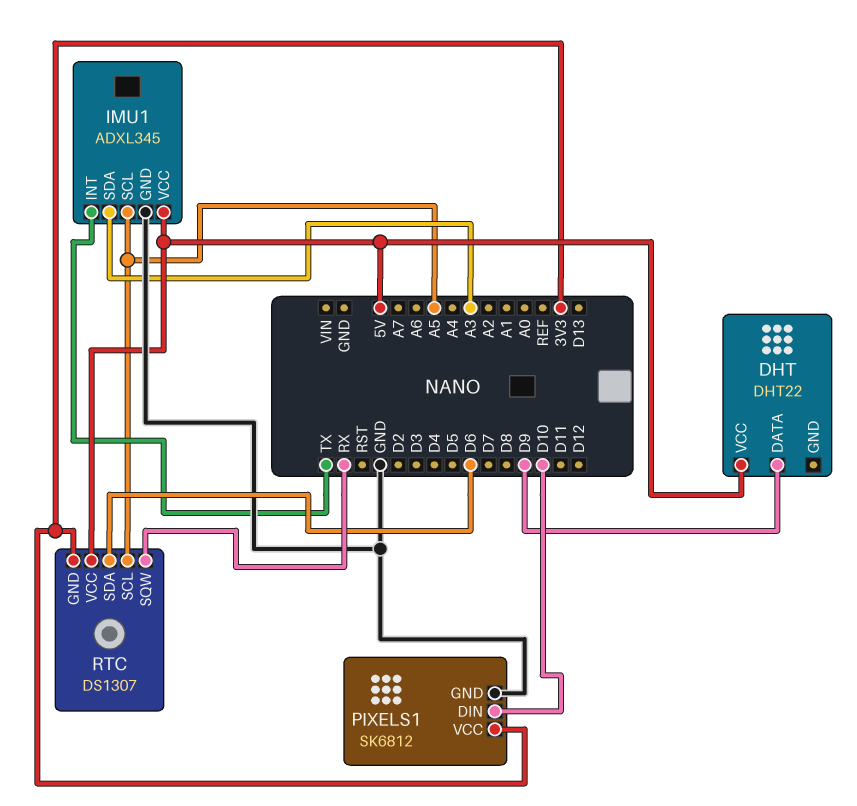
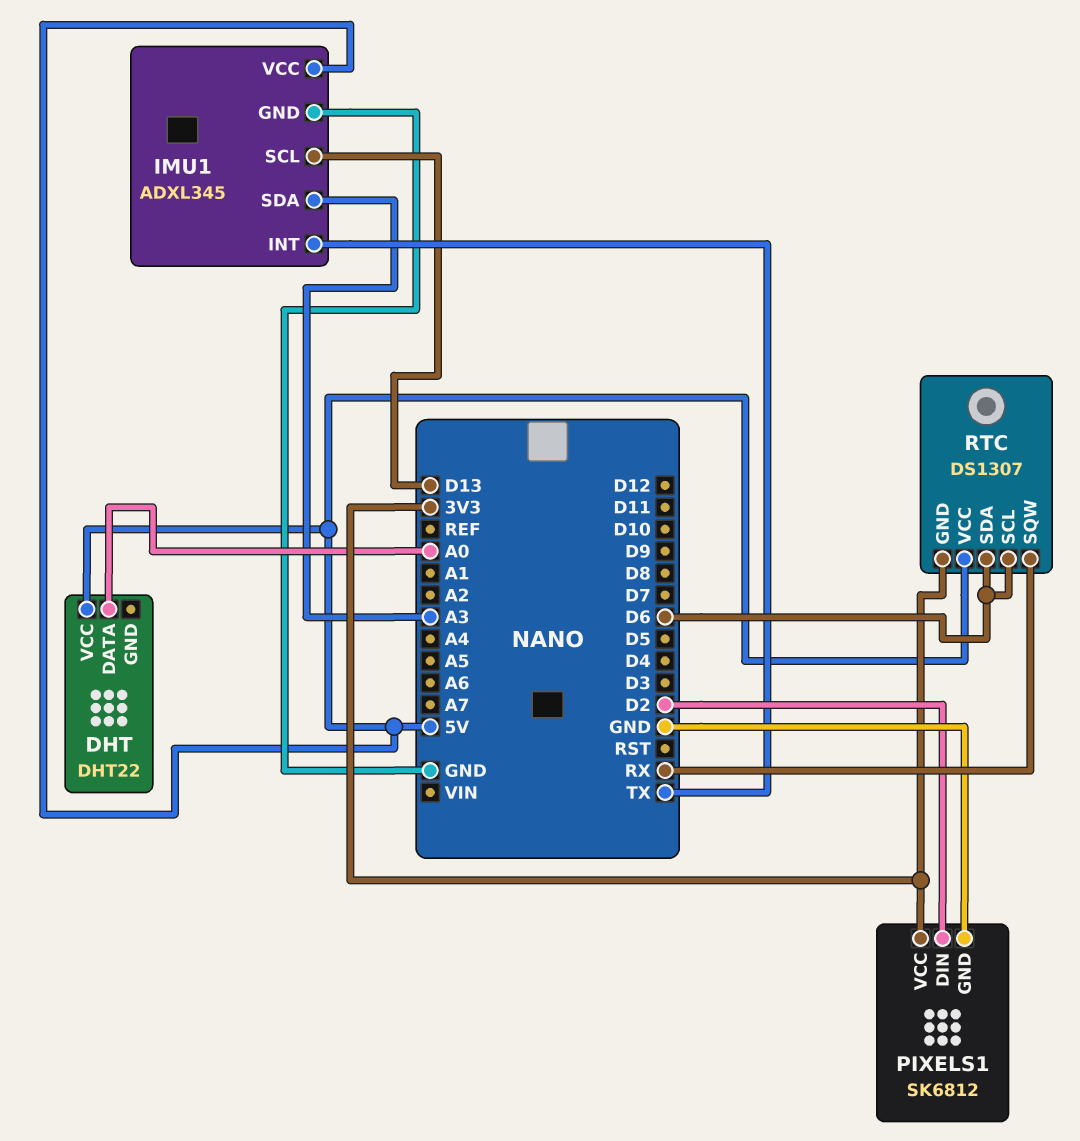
DHT pin DATA: D9 -> A0
IMU1 pin SCL: A5 -> D13
PIXELS1 pin DIN: D10 -> D2
RTC pin SCL: A5 -> D6

